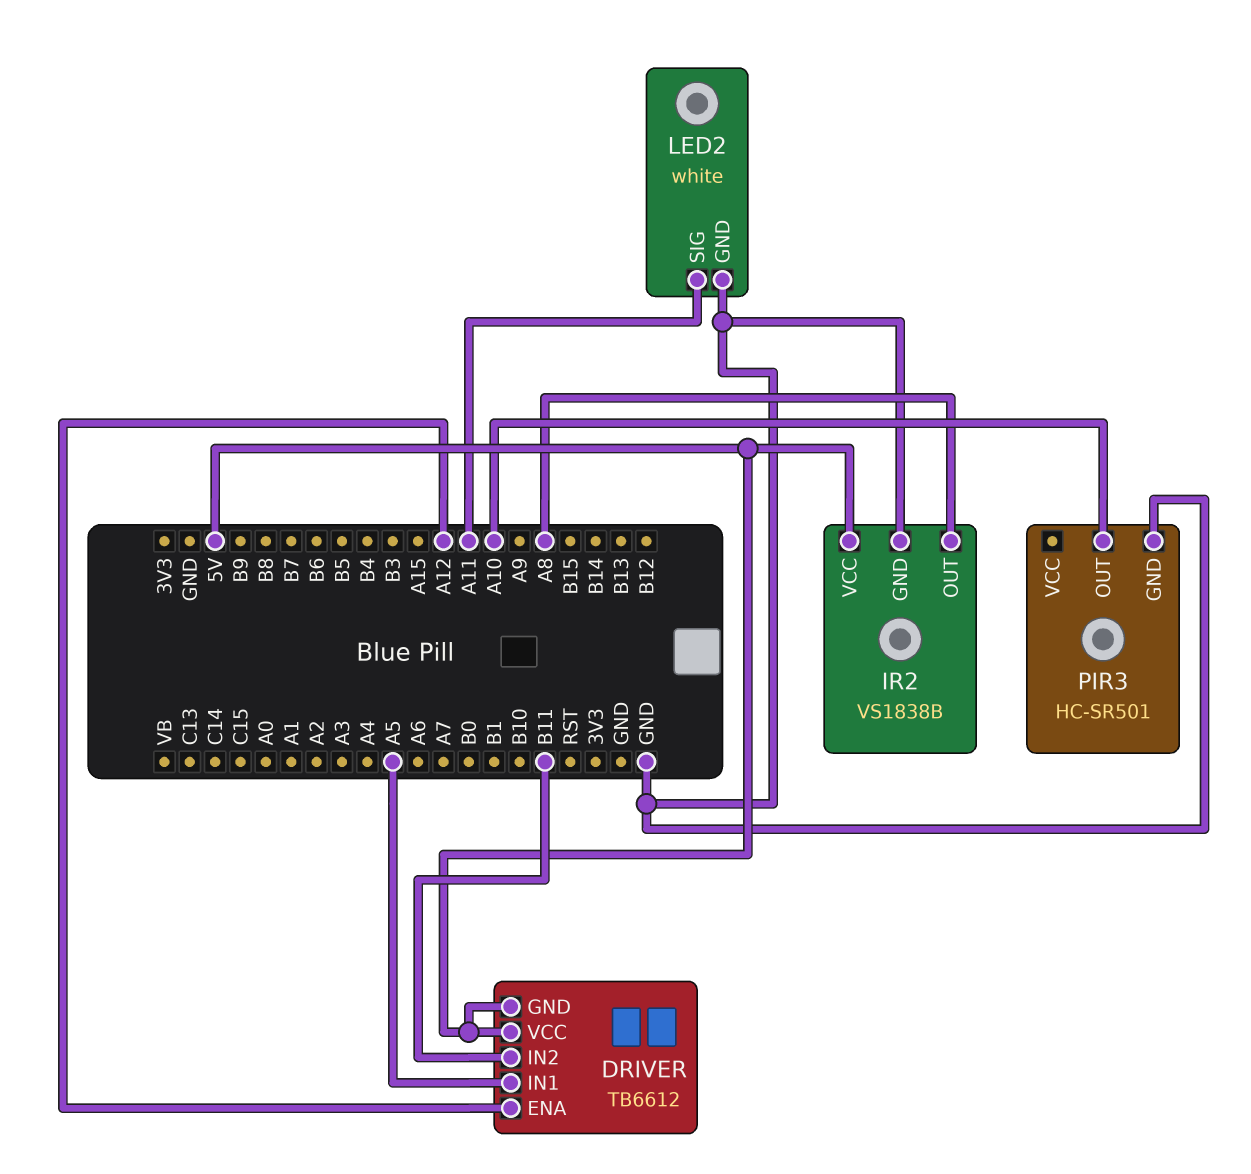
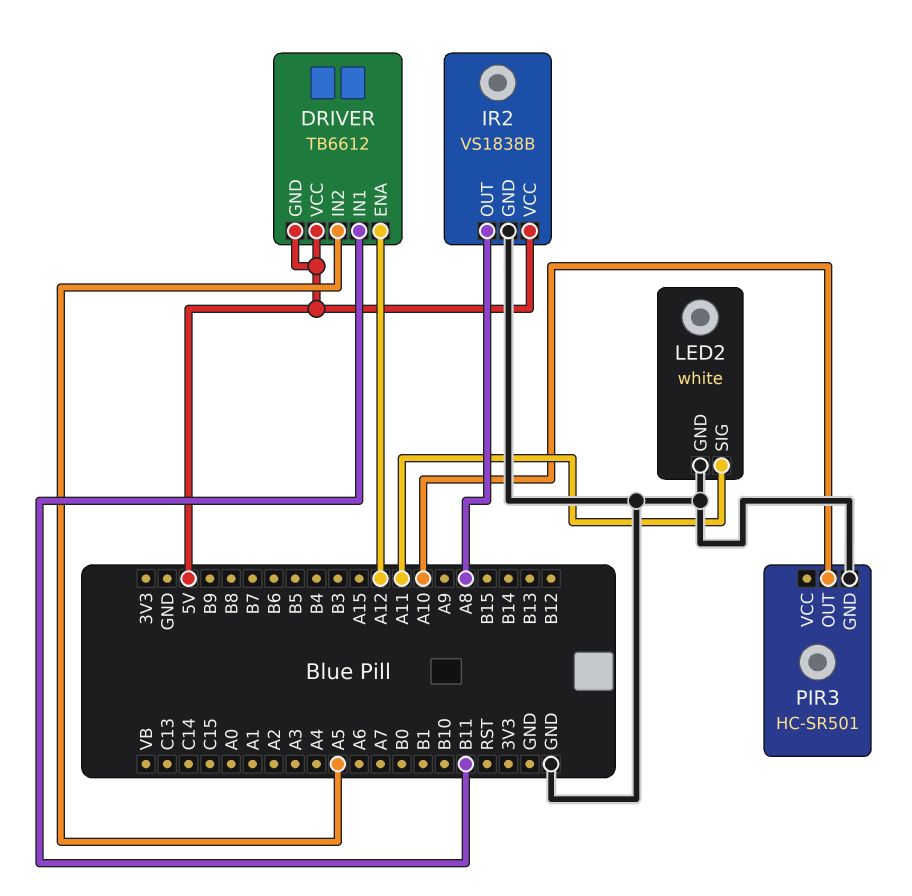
DRIVER pin IN1: A5 -> B11
DRIVER pin IN2: B11 -> A5

